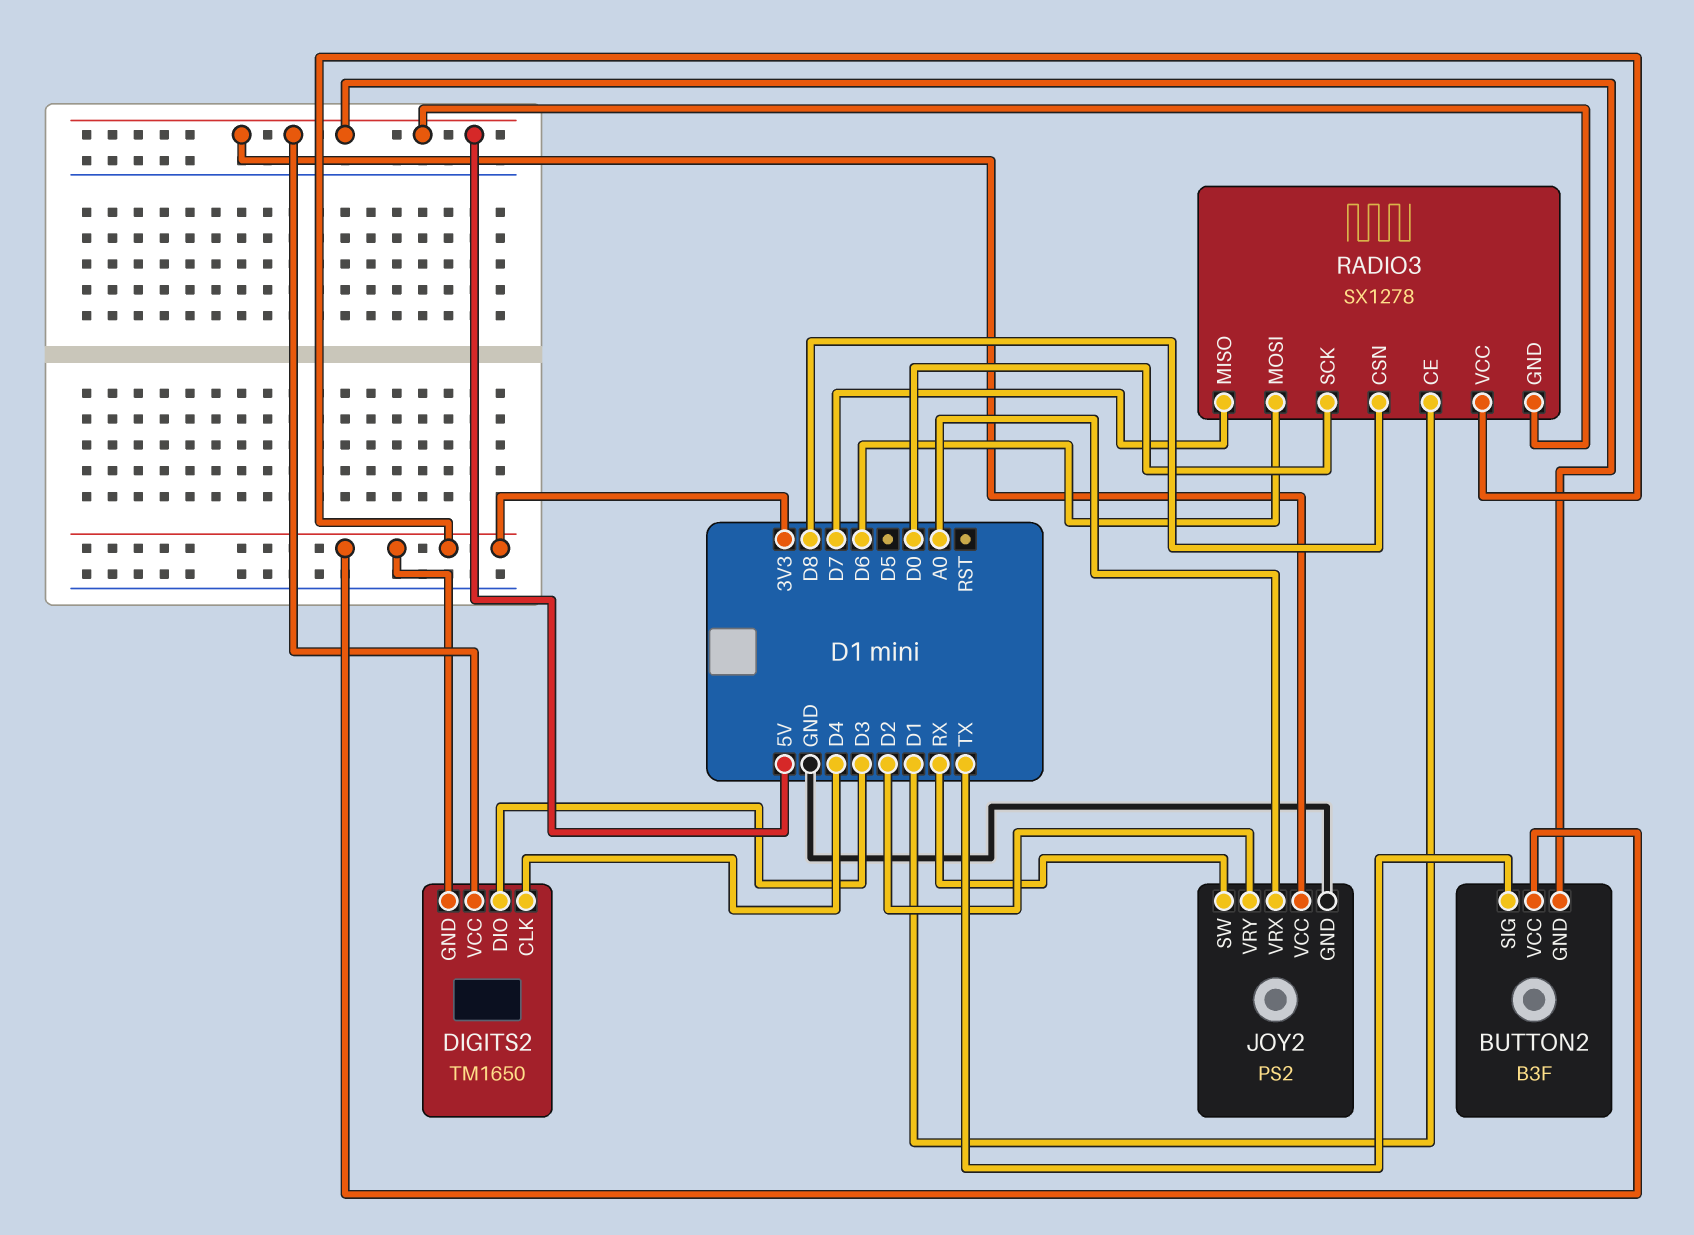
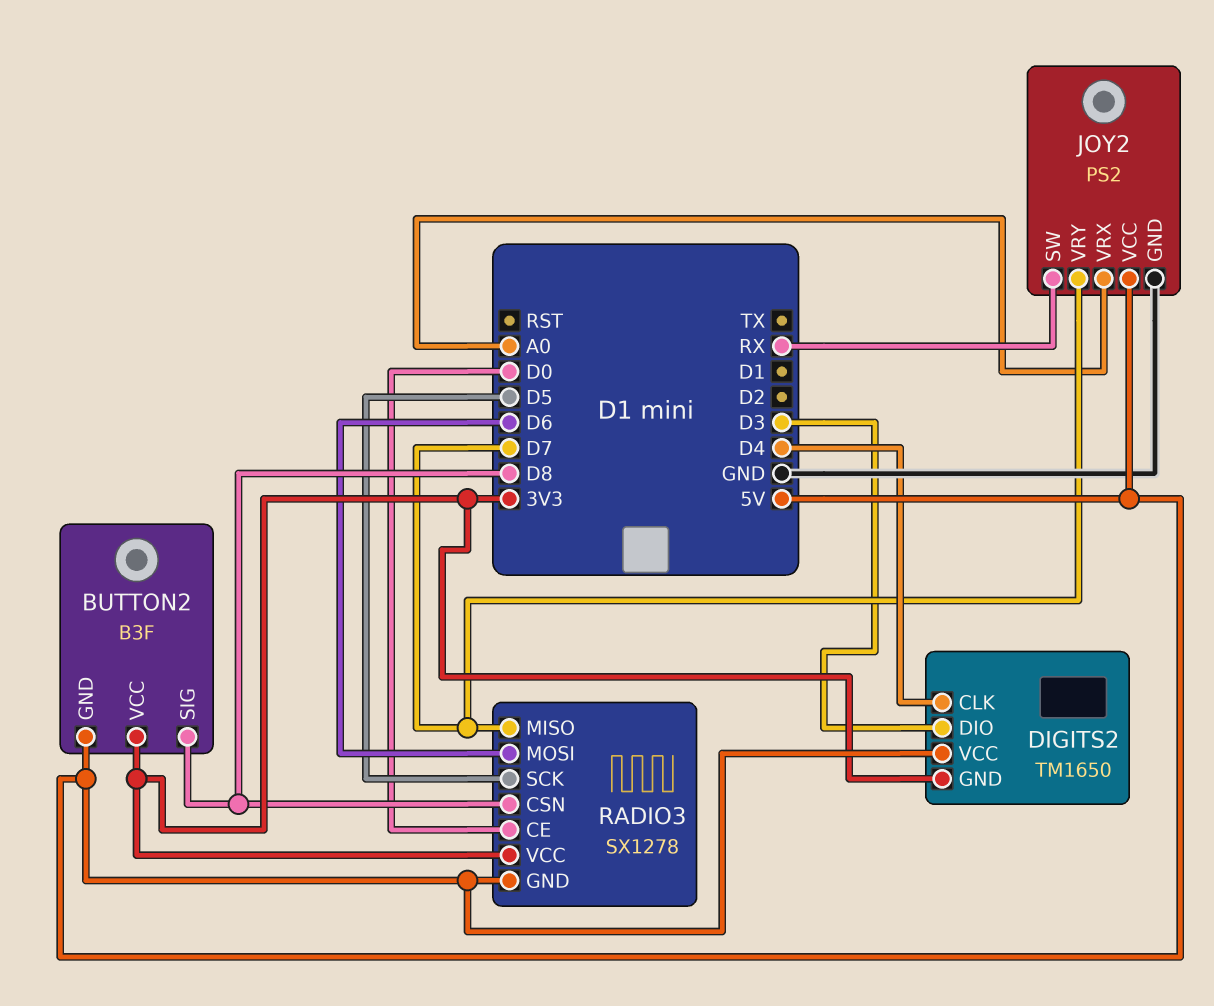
BUTTON2 pin SIG: TX -> D8
JOY2 pin VRY: D2 -> D7
RADIO3 pin CE: D1 -> D0
RADIO3 pin SCK: D0 -> D5

